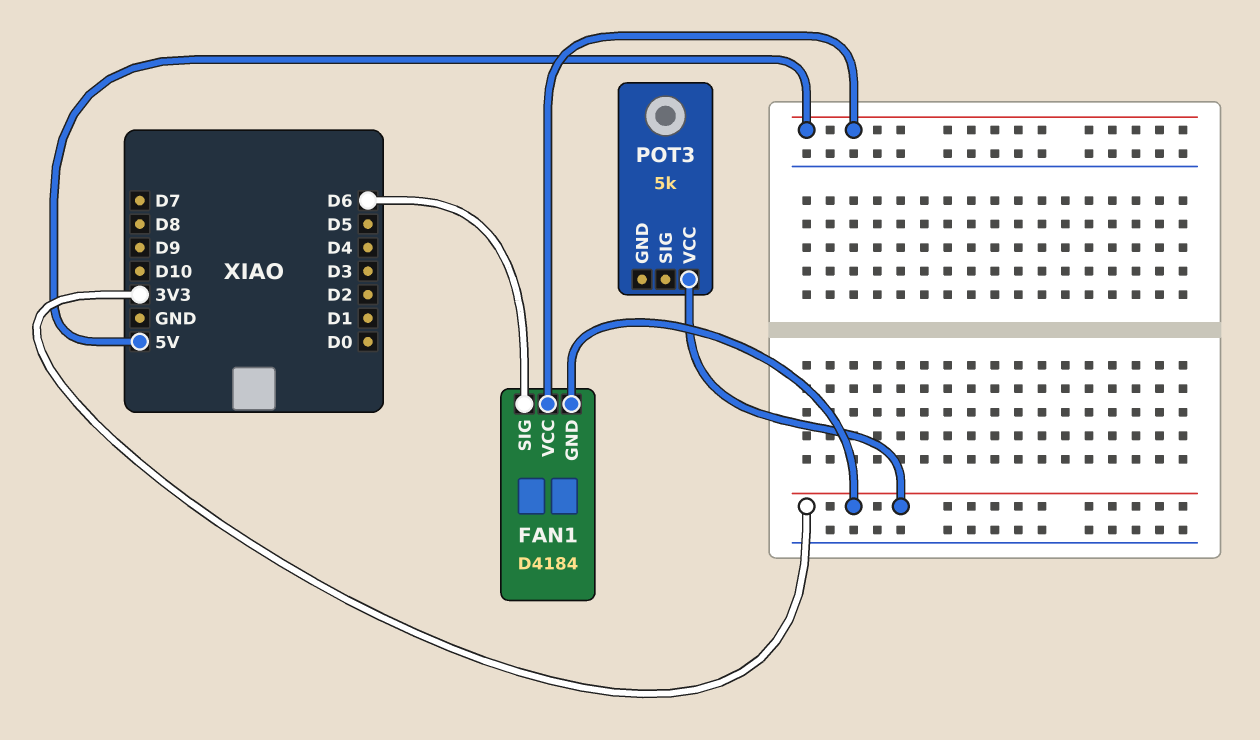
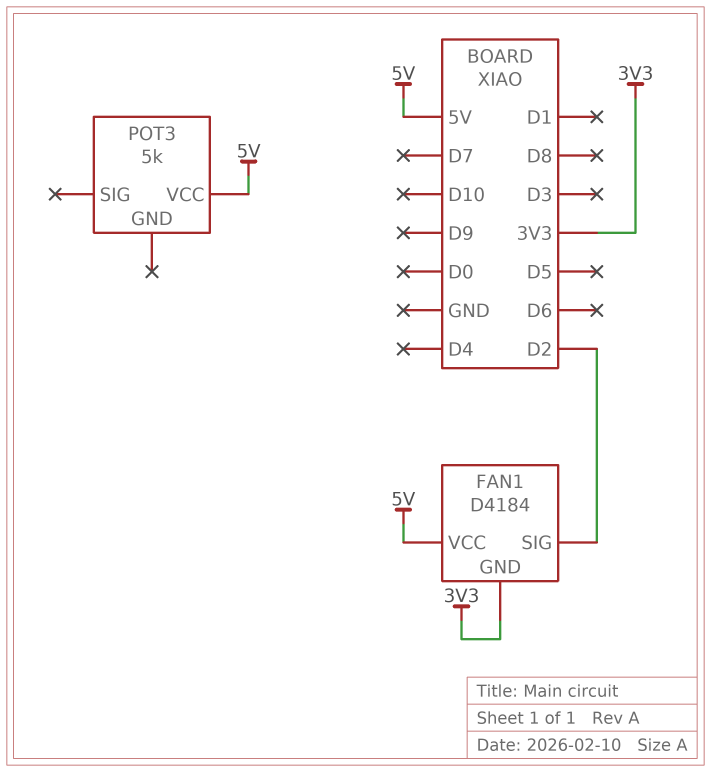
FAN1 pin SIG: D6 -> D2
POT3 pin VCC: 3V3 -> 5V

